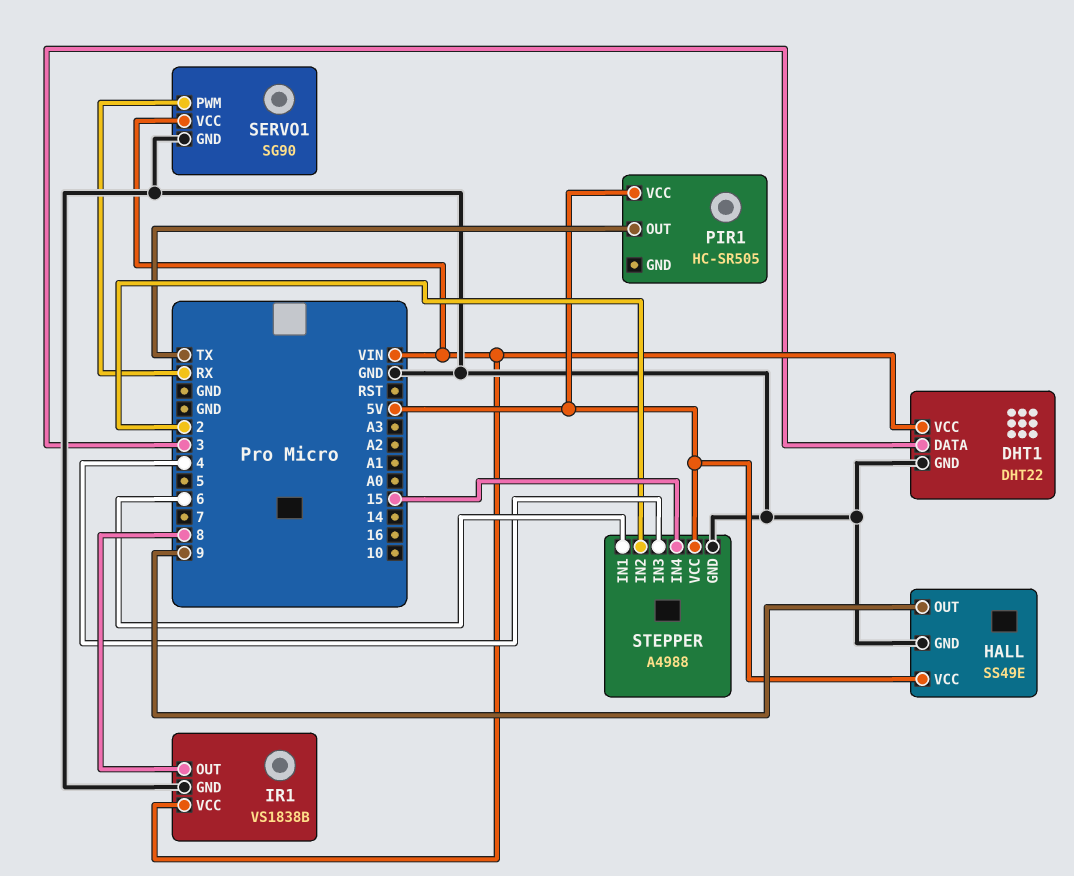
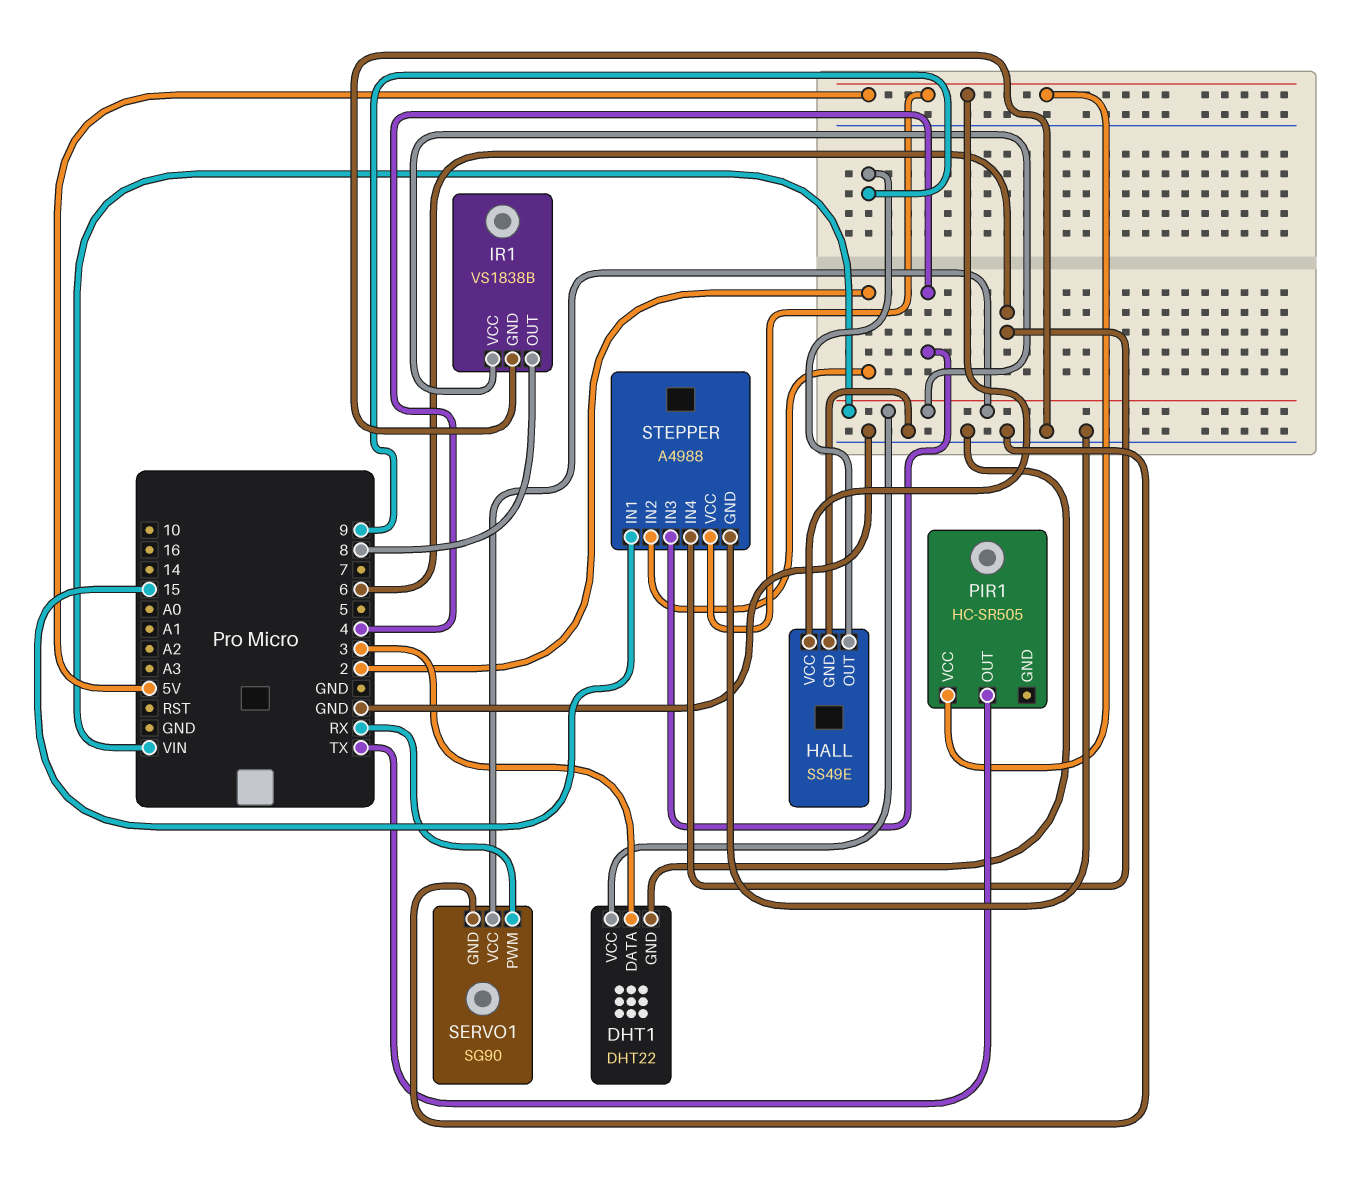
STEPPER pin IN1: 6 -> 15
STEPPER pin IN4: 15 -> 6

